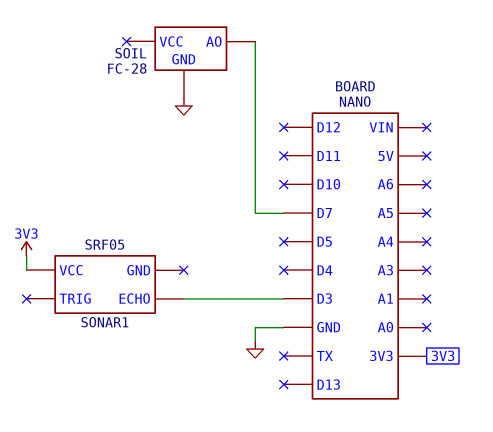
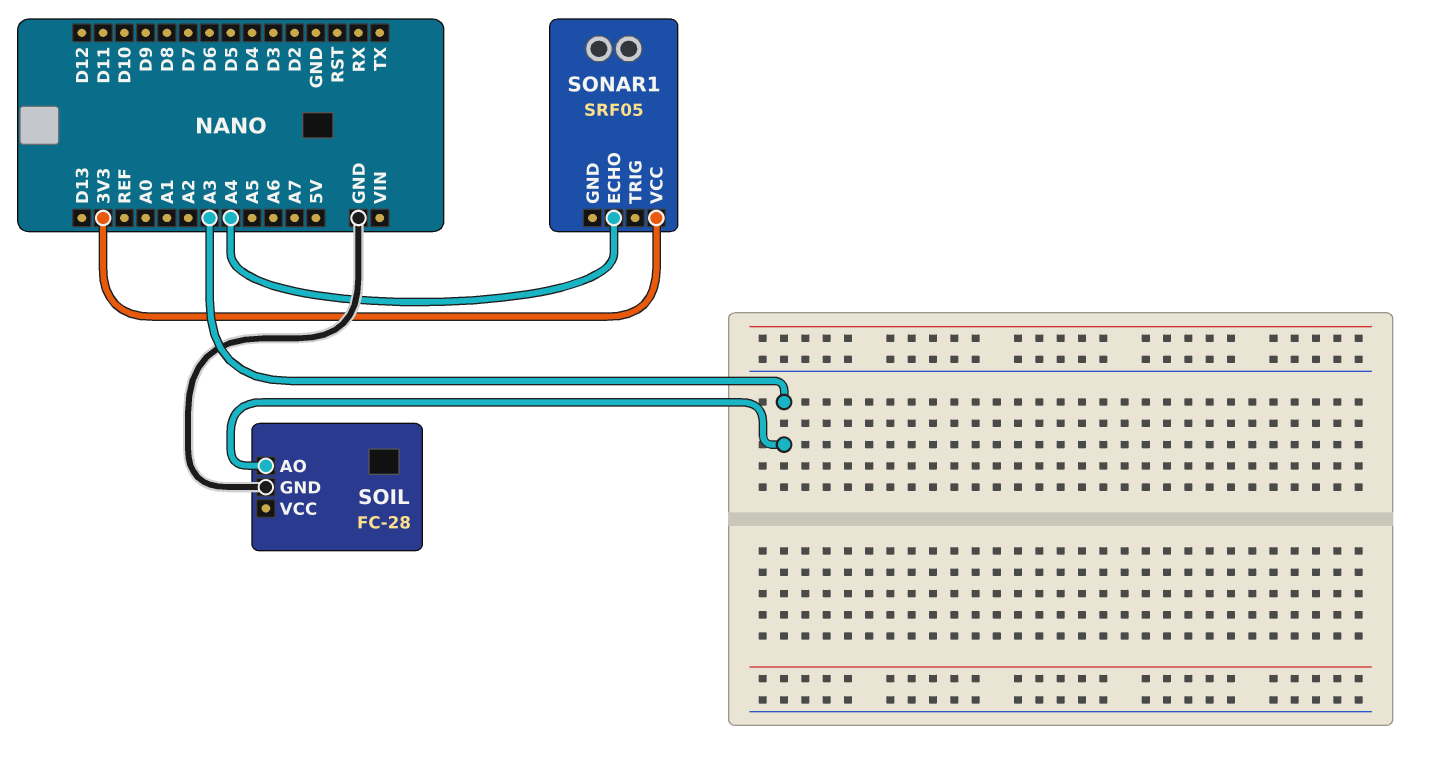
SOIL pin AO: D7 -> A3
SONAR1 pin ECHO: D3 -> A4

